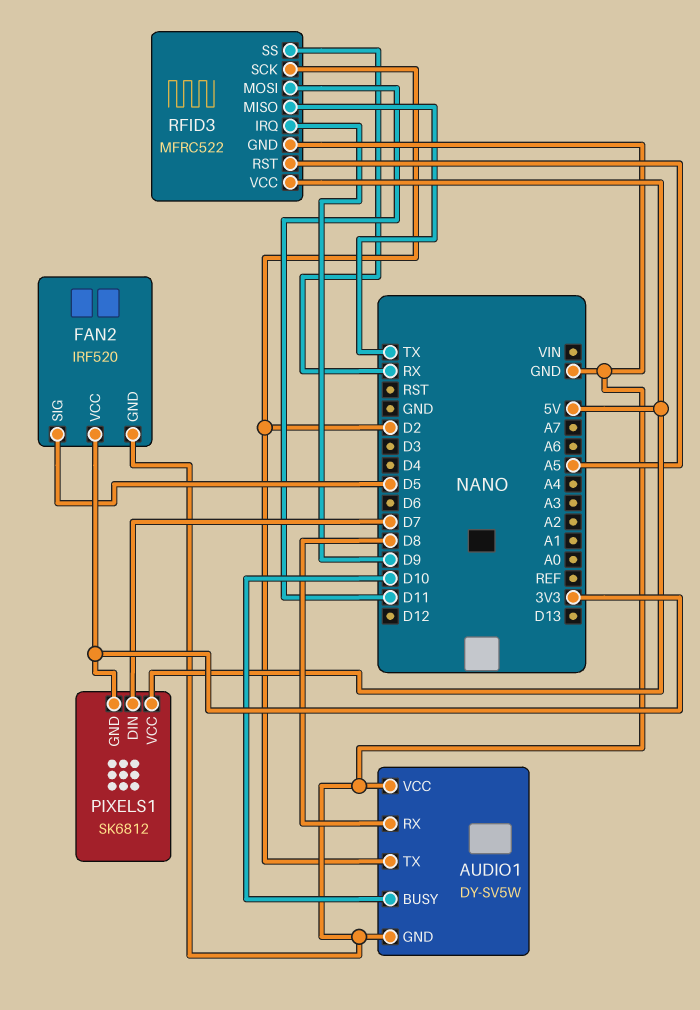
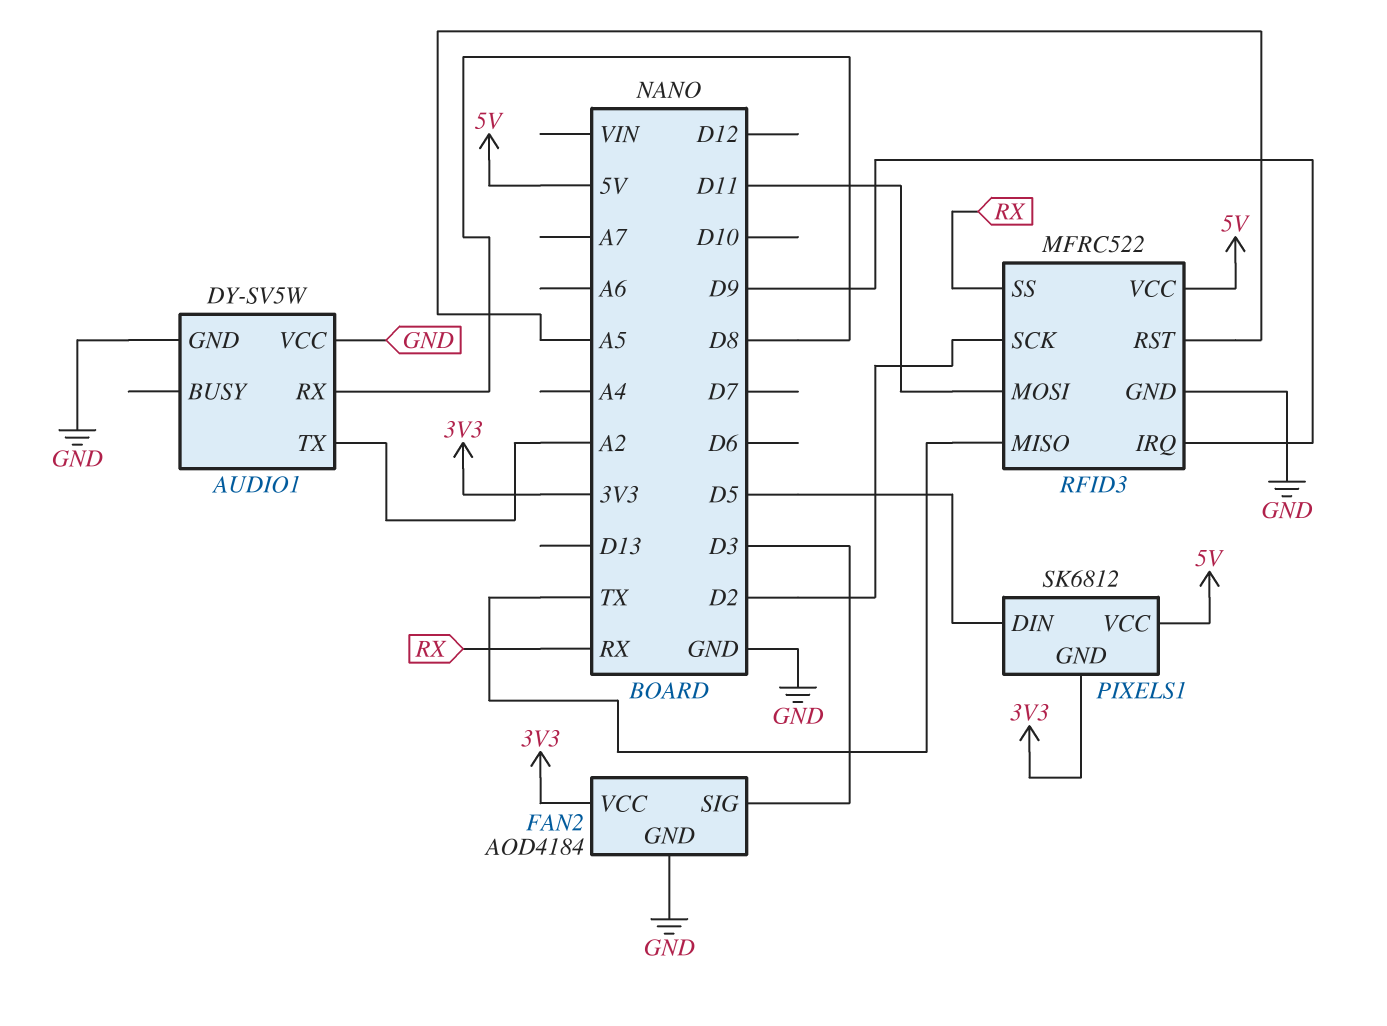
AUDIO1 pin BUSY: D10 -> none
AUDIO1 pin TX: D2 -> A2
FAN2: IRF520 -> AOD4184
FAN2 pin SIG: D5 -> D3
PIXELS1 pin DIN: D7 -> D5

